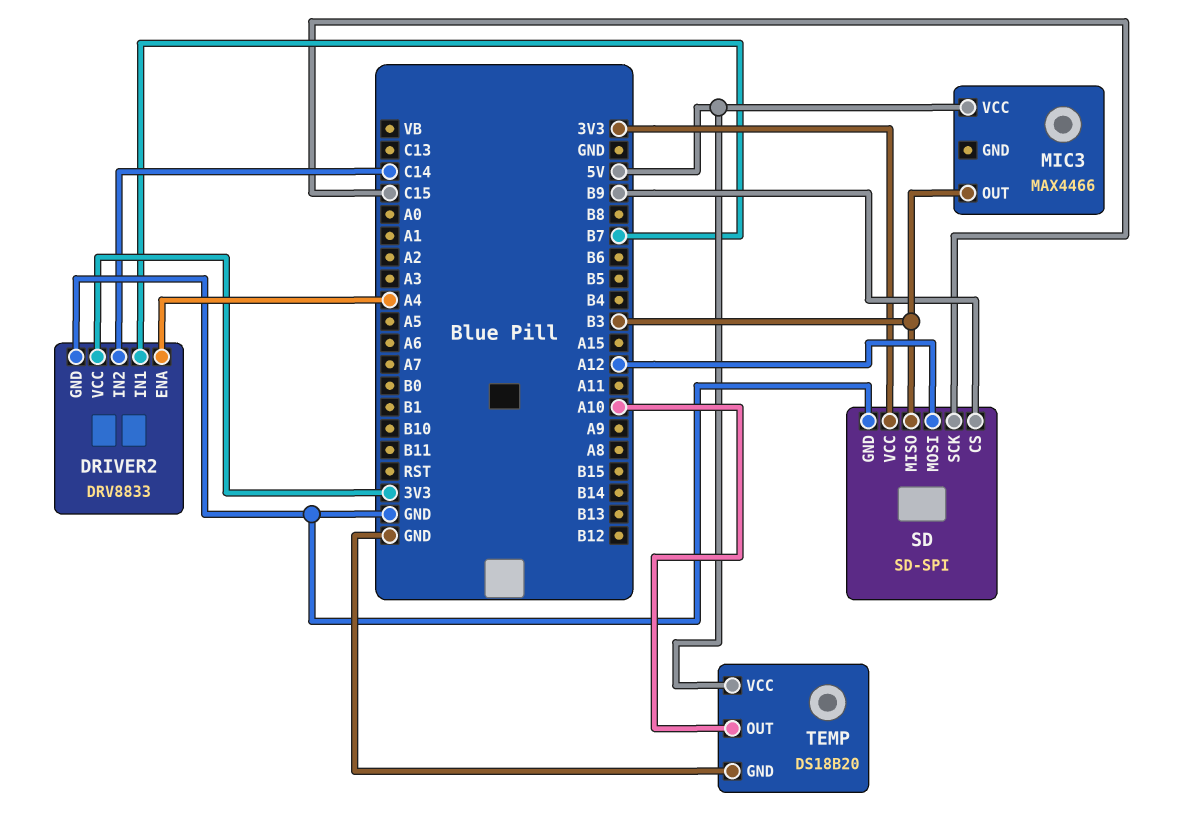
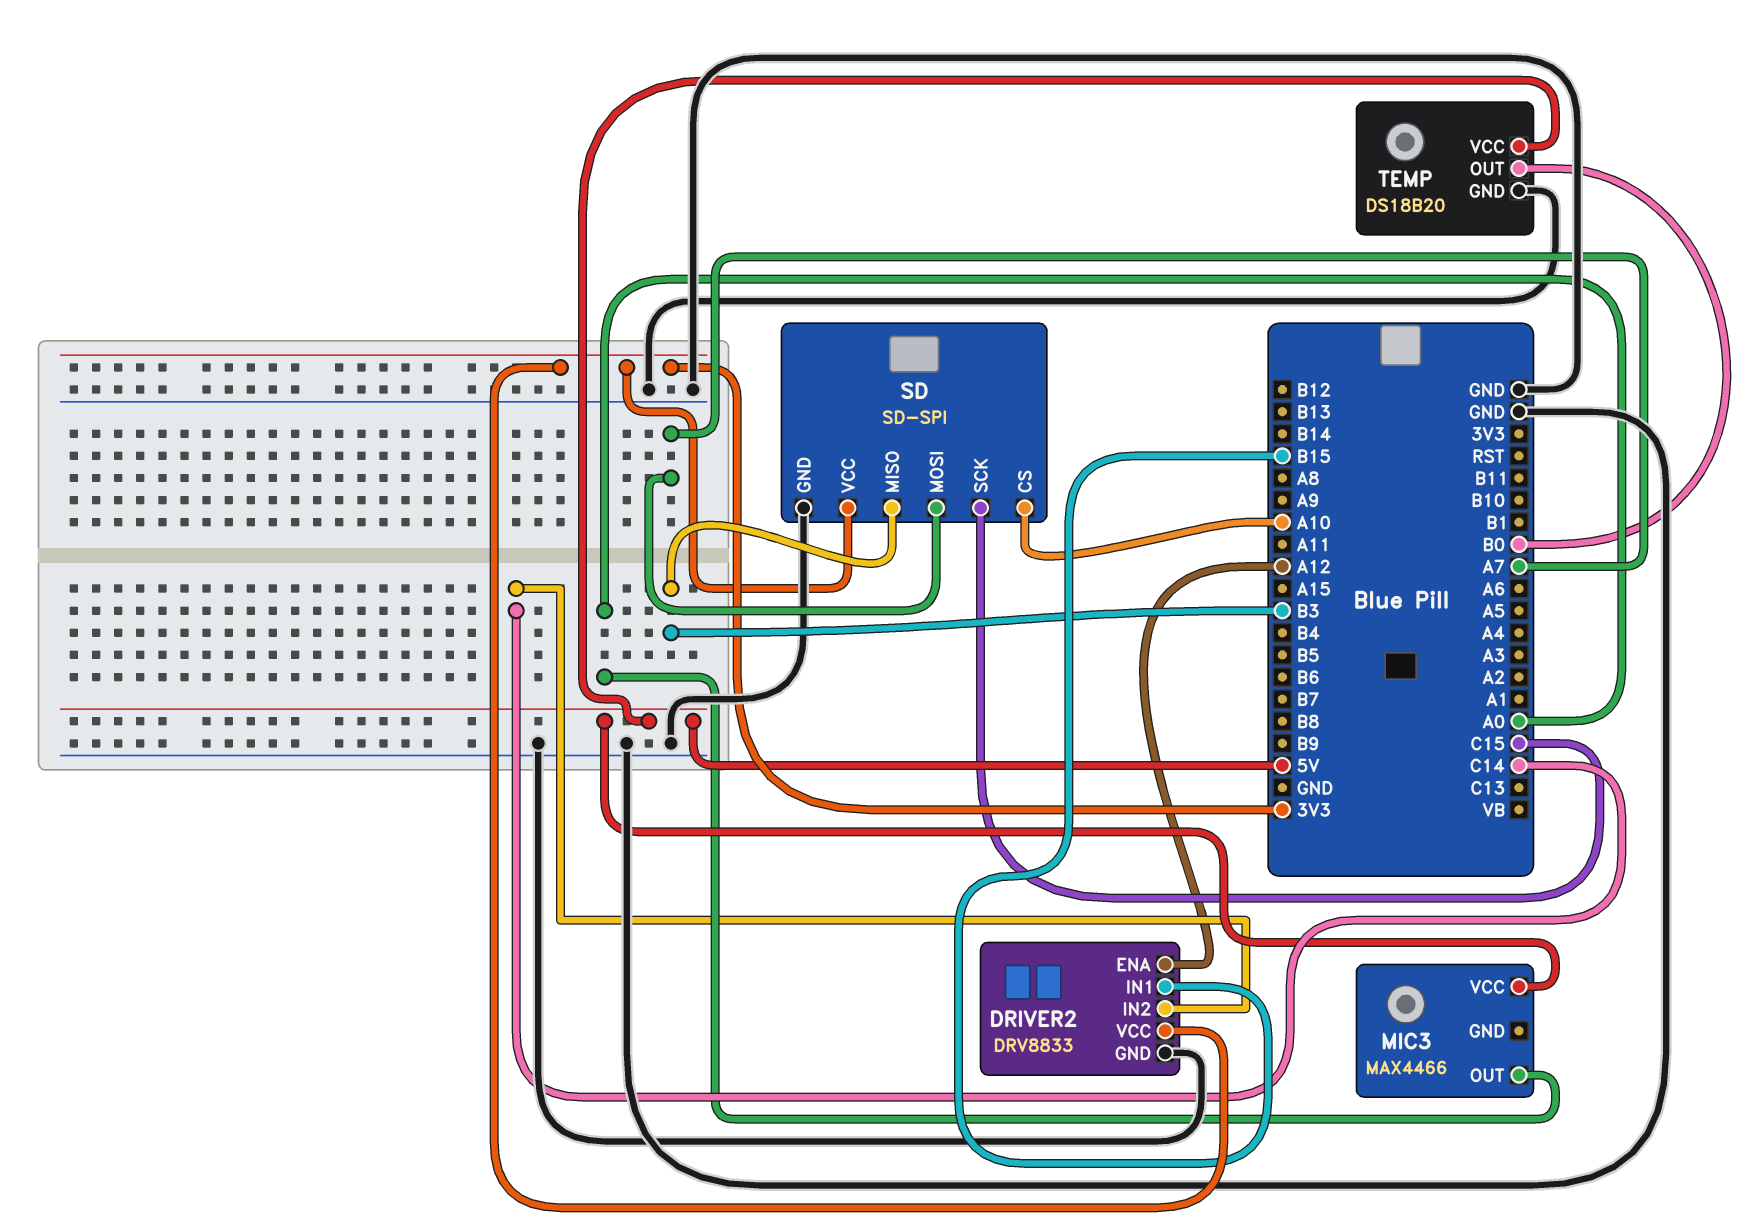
DRIVER2 pin ENA: A4 -> A12
DRIVER2 pin IN1: B7 -> B15
MIC3 pin OUT: B3 -> A0
SD pin CS: B9 -> A10
SD pin MOSI: A12 -> A7
TEMP pin OUT: A10 -> B0

